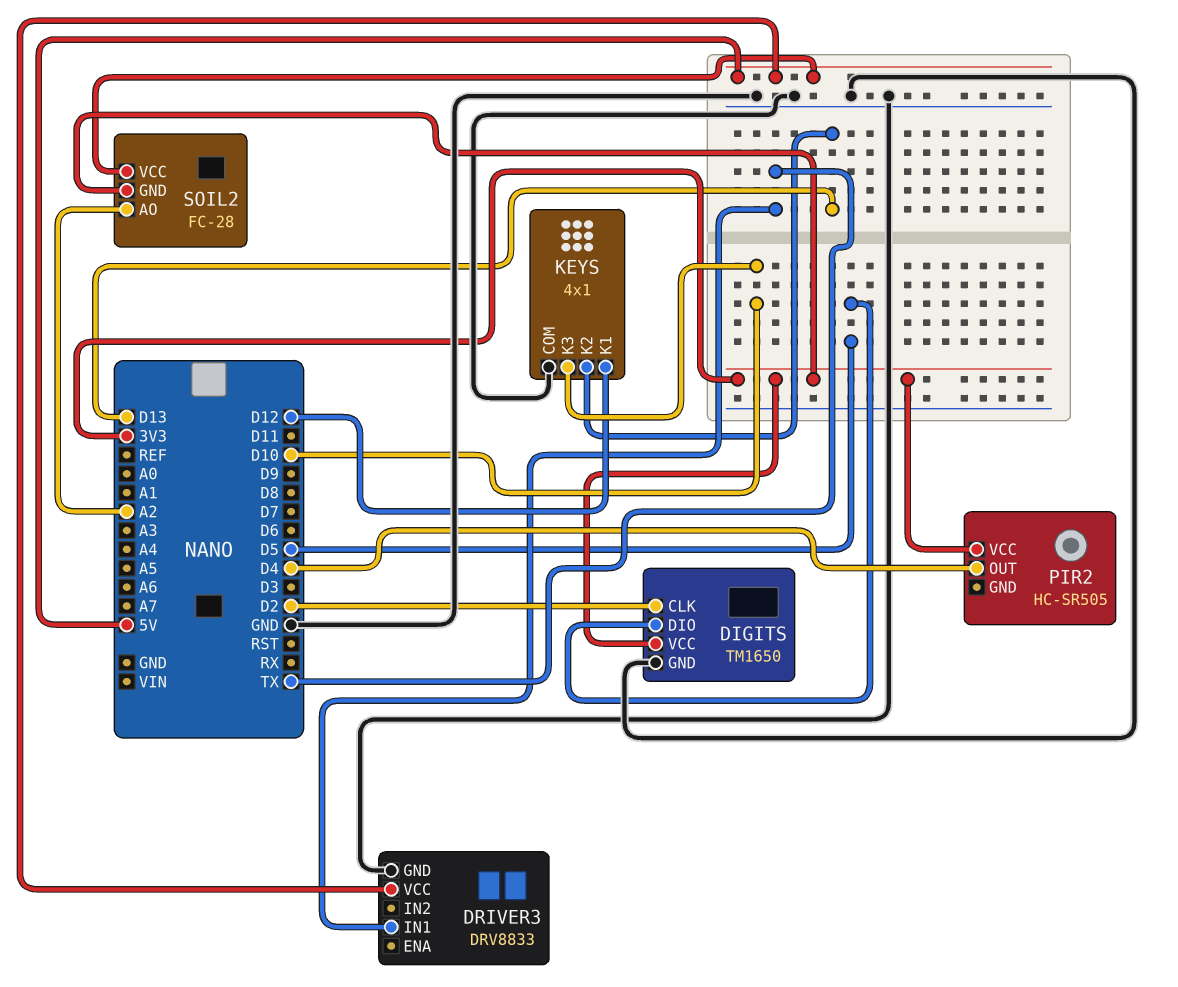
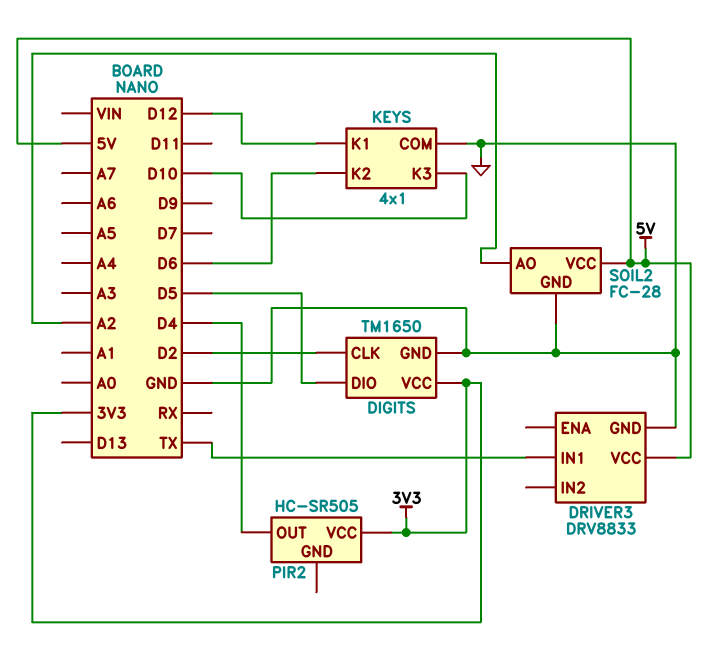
KEYS pin K2: D13 -> D6
SOIL2 pin GND: 3V3 -> GND

